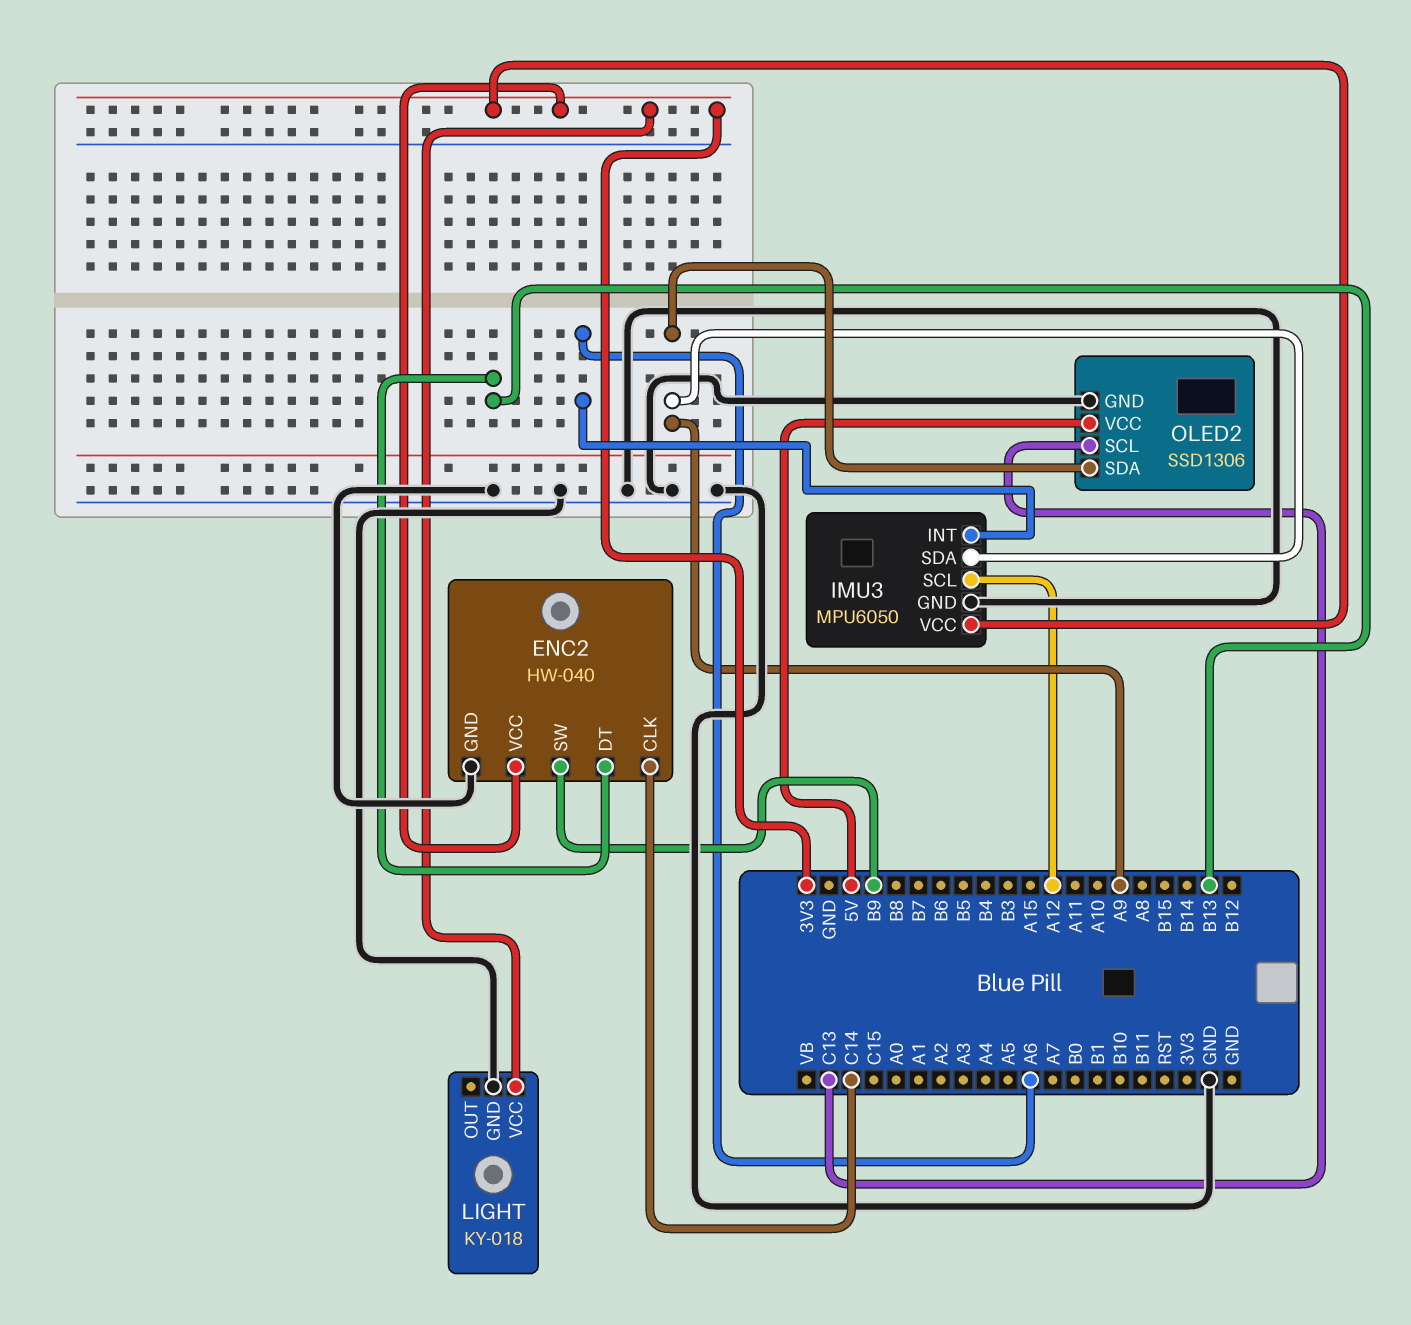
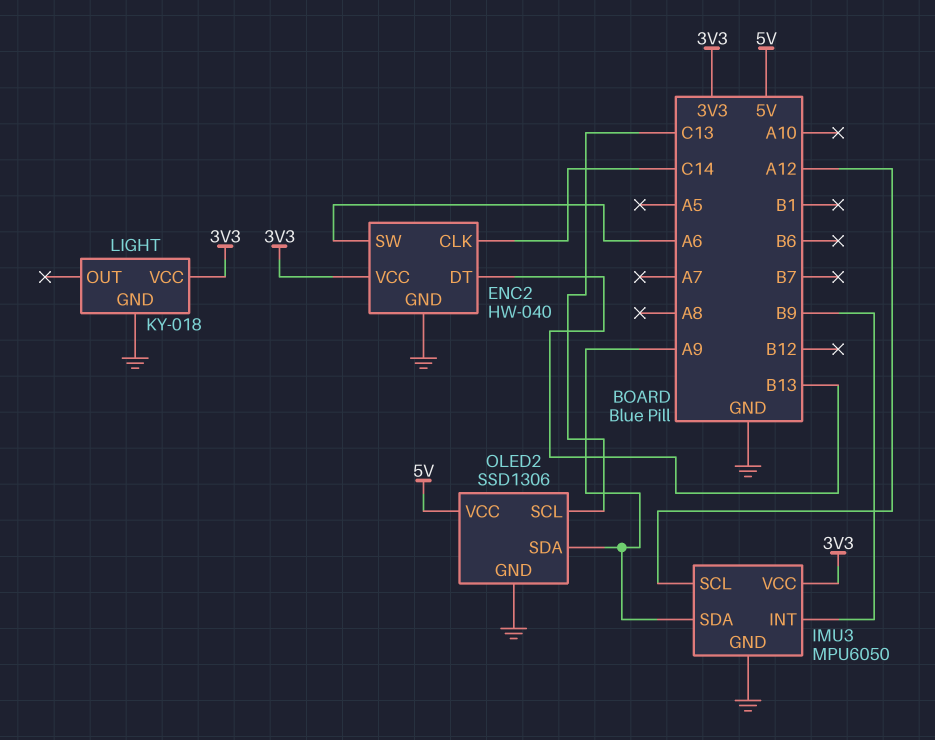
ENC2 pin SW: B9 -> A6
IMU3 pin INT: A6 -> B9

